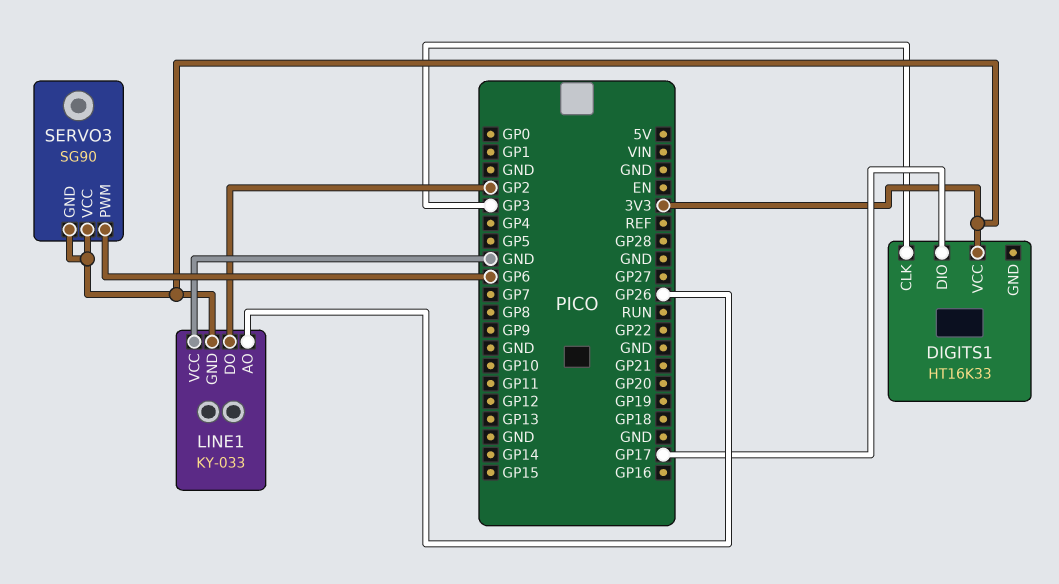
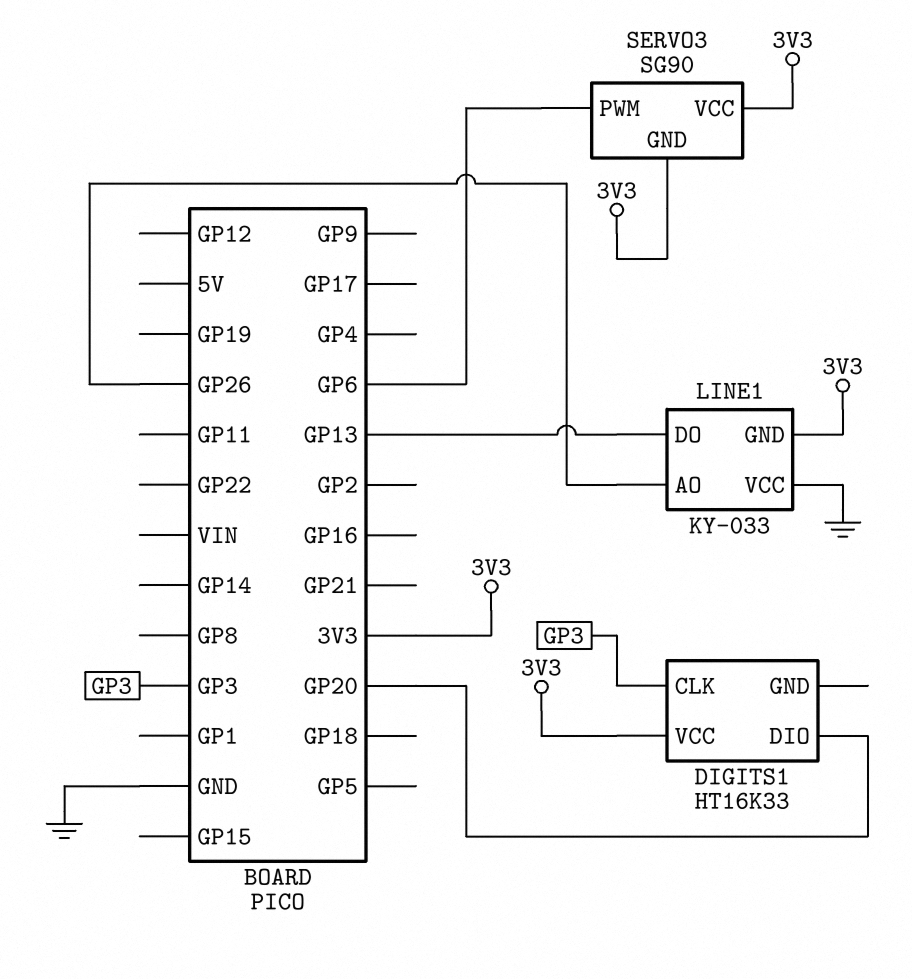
DIGITS1 pin DIO: GP17 -> GP20
LINE1 pin DO: GP2 -> GP13

